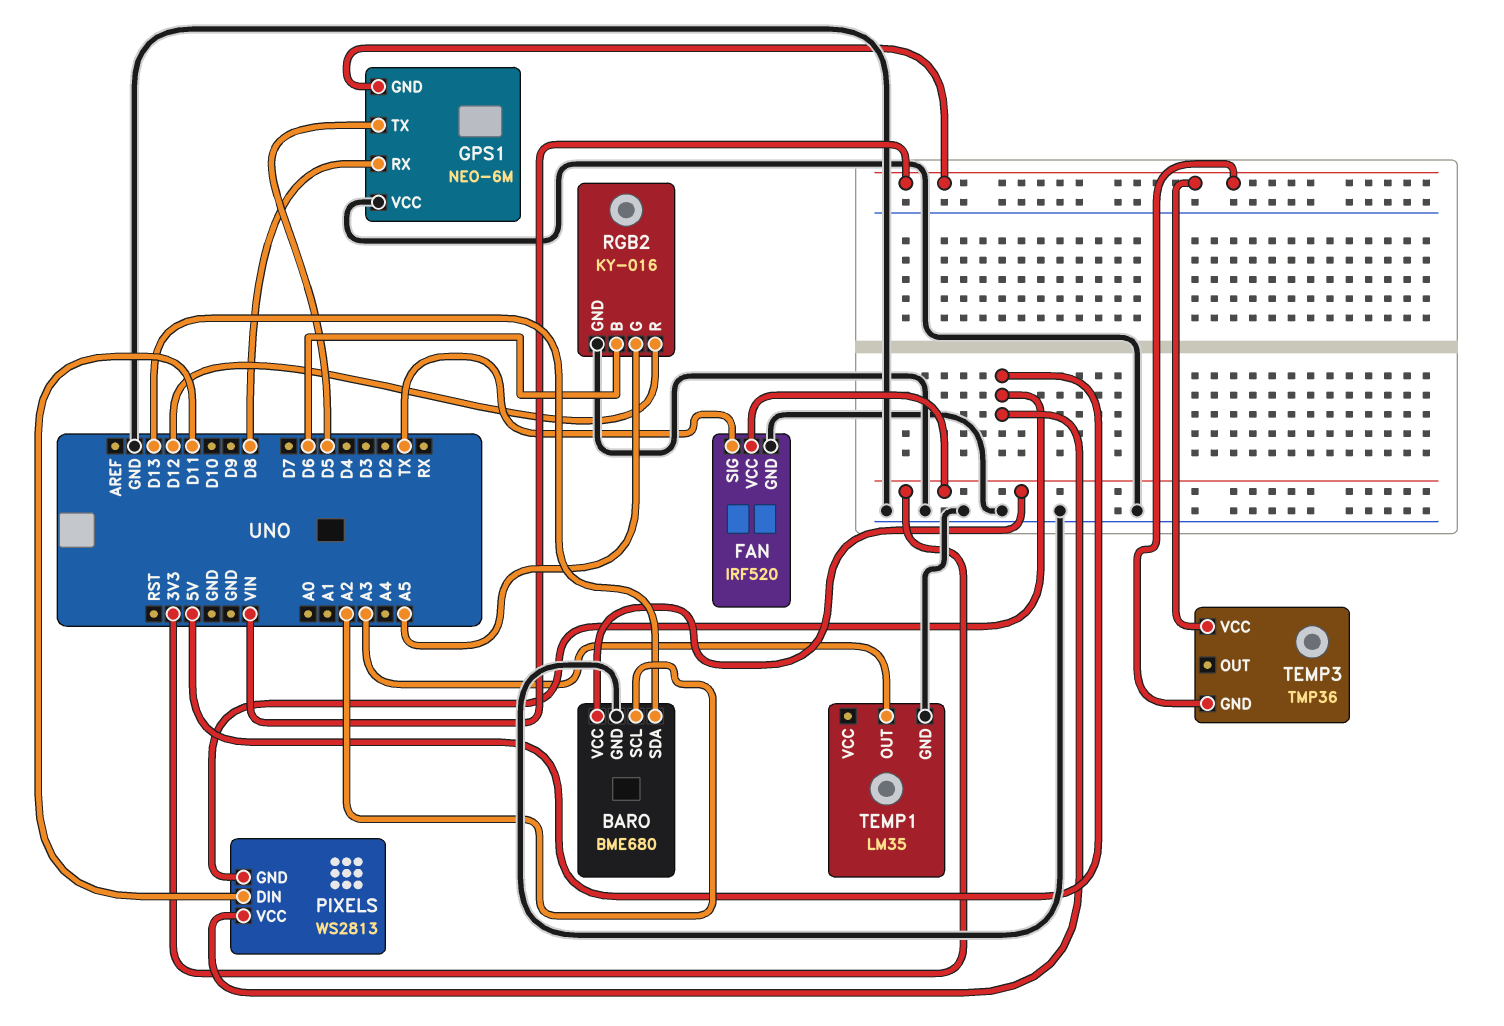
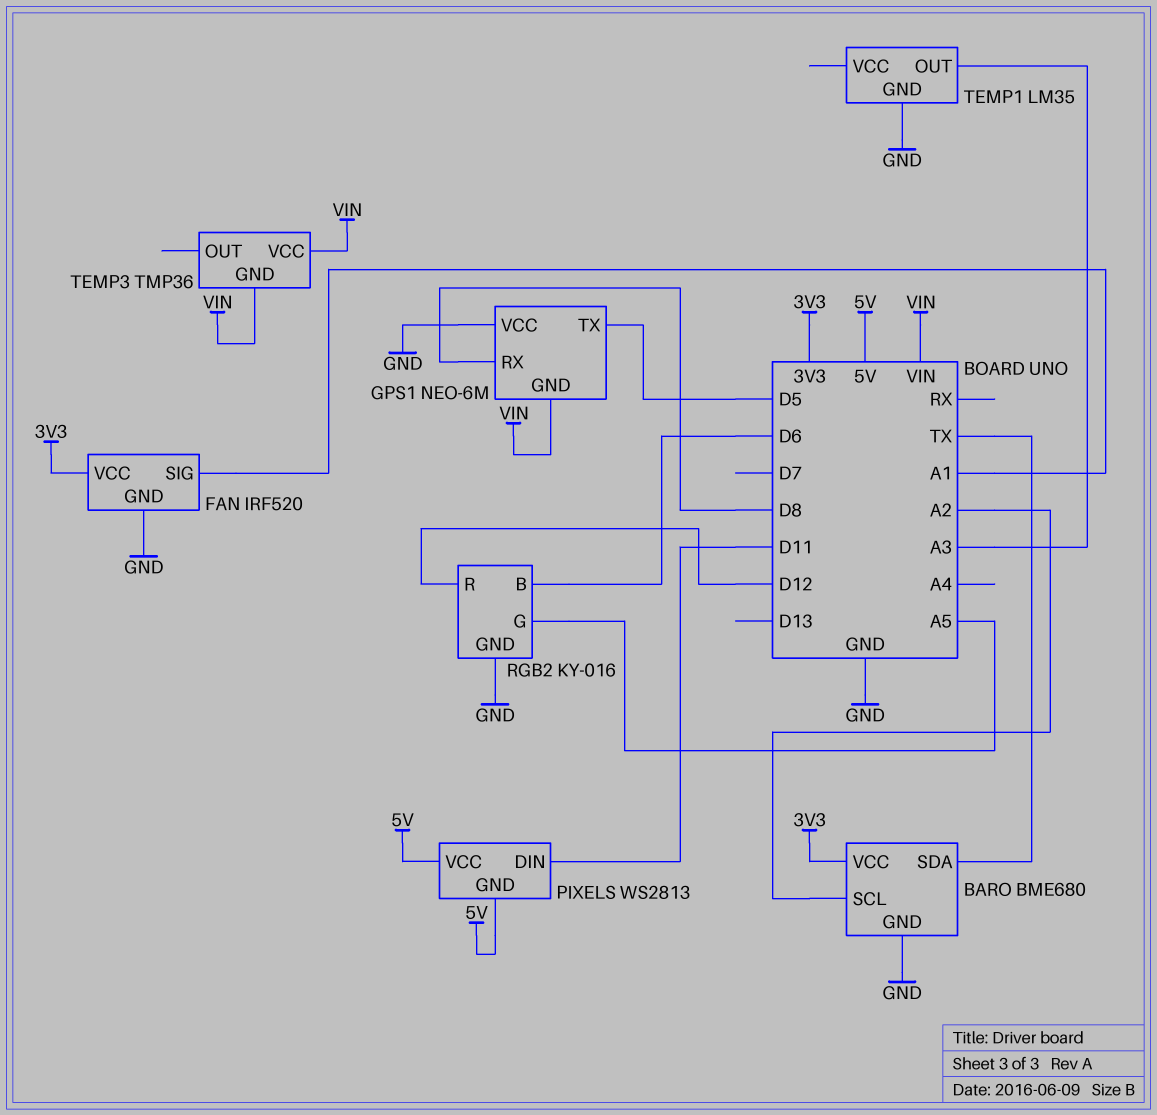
BARO pin SDA: D13 -> TX
FAN pin SIG: TX -> A1

